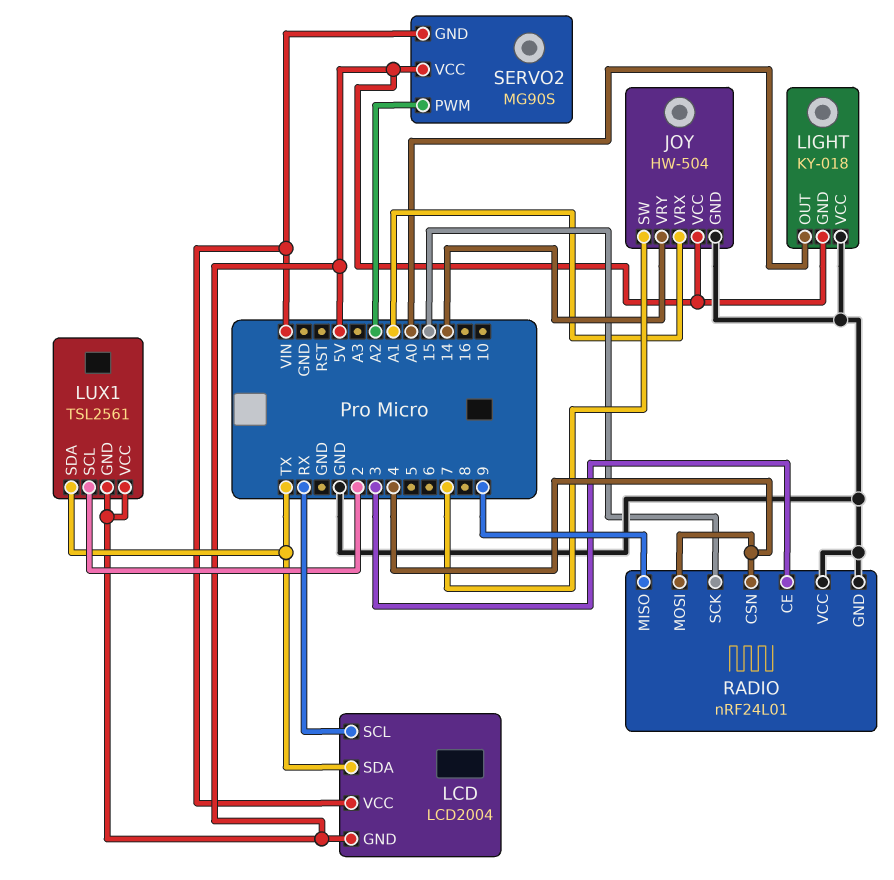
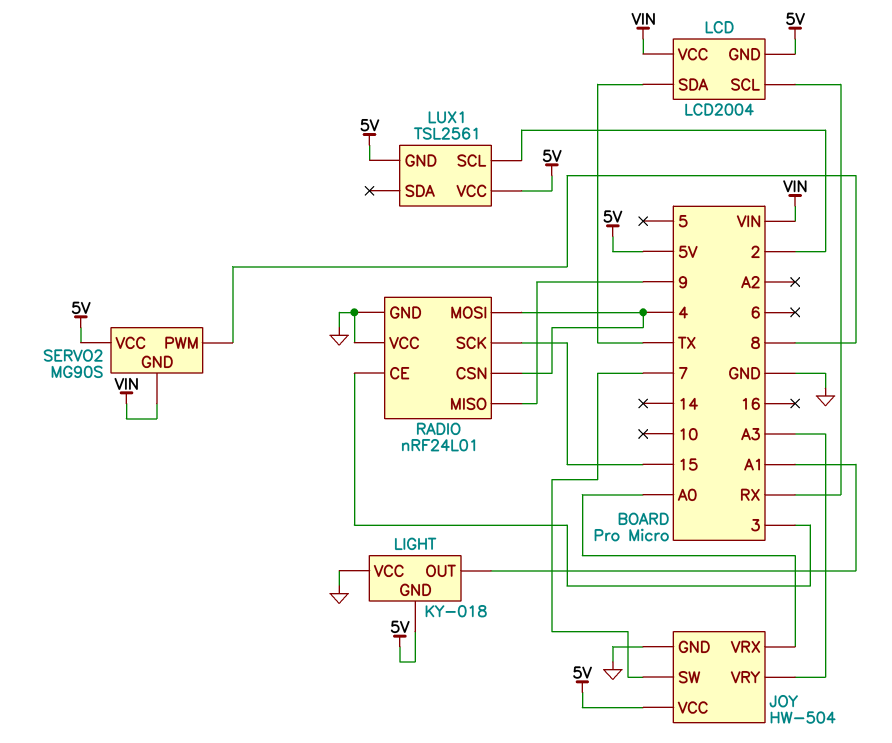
JOY pin VRX: A1 -> A0
JOY pin VRY: 14 -> A3
LIGHT pin OUT: A0 -> A1
LUX1 pin SDA: TX -> none
SERVO2 pin PWM: A2 -> 8

